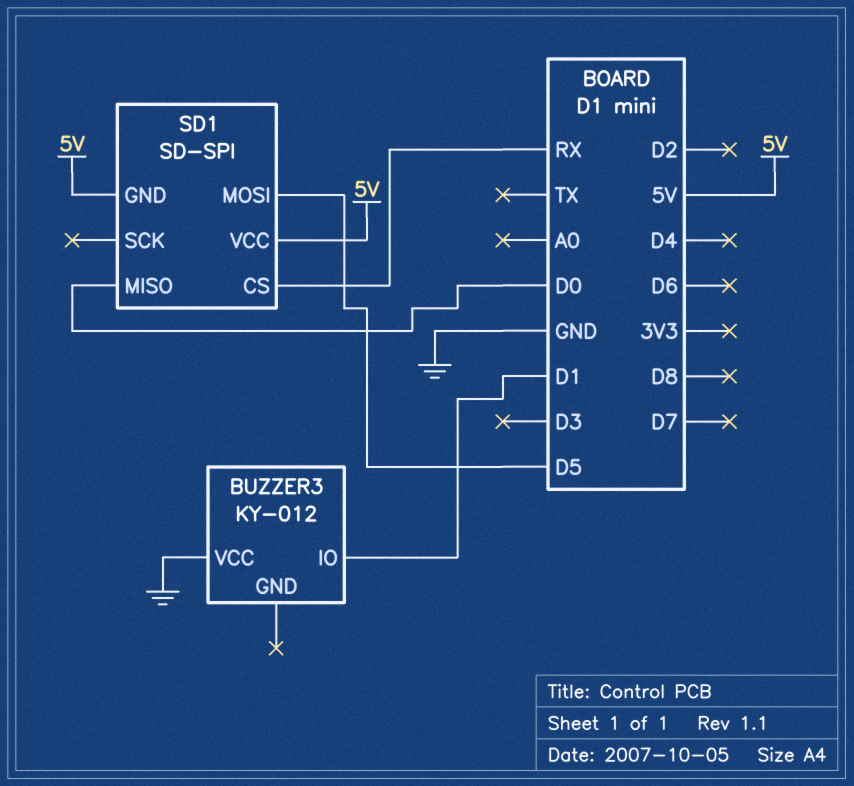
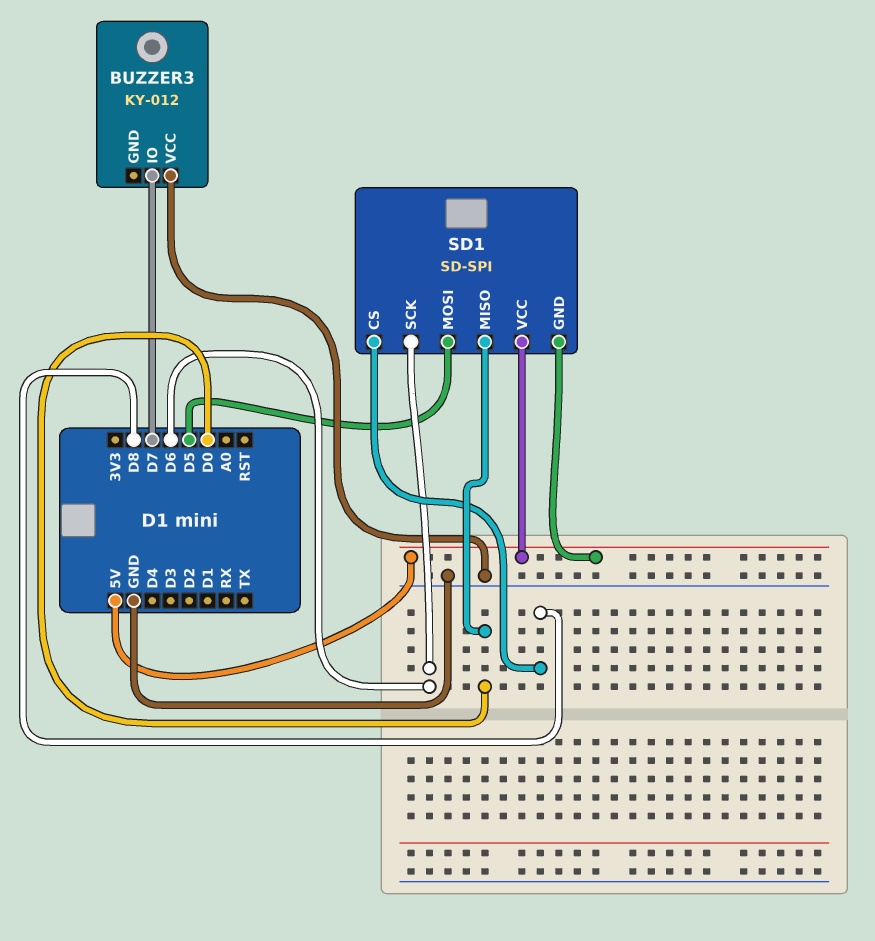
BUZZER3 pin IO: D1 -> D7
SD1 pin CS: RX -> D8
SD1 pin SCK: none -> D6

